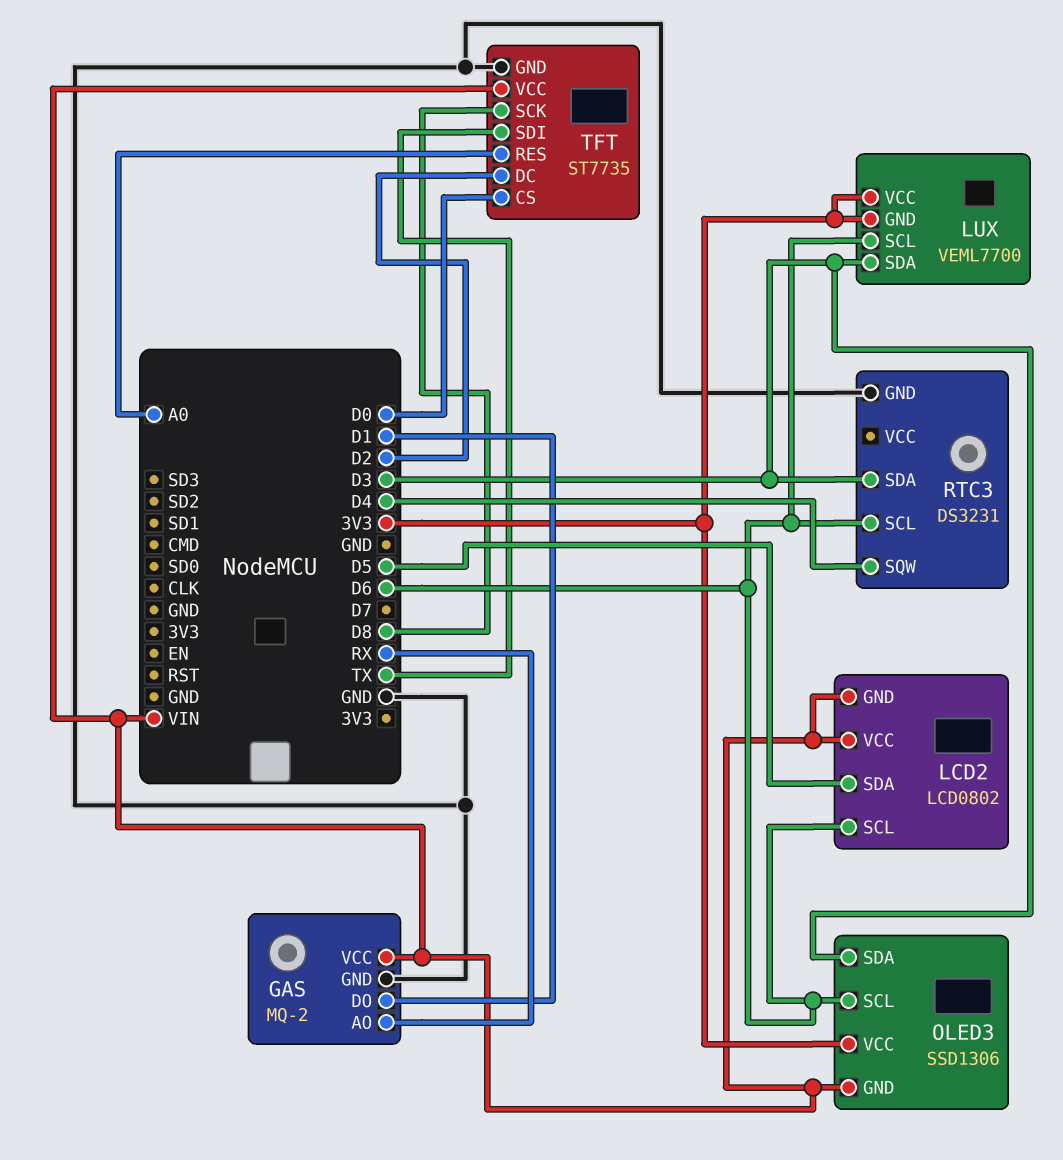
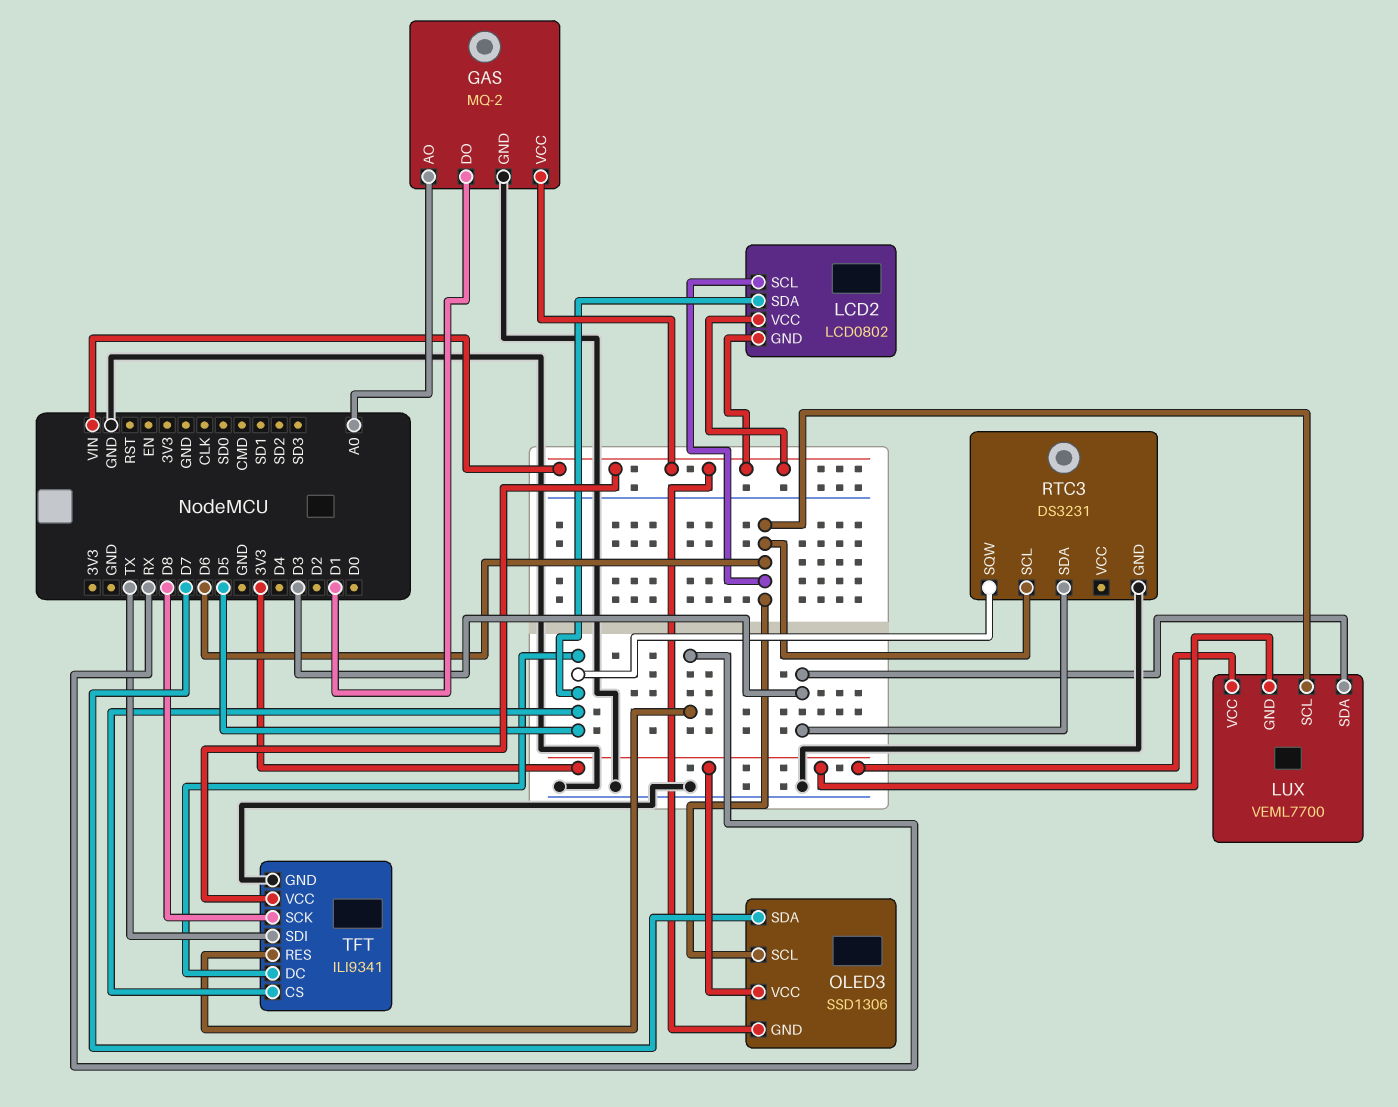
GAS pin AO: RX -> A0
OLED3 pin SDA: D3 -> D7
RTC3 pin SQW: D4 -> D5
TFT: ST7735 -> ILI9341
TFT pin CS: D0 -> D5
TFT pin DC: D2 -> D5
TFT pin RES: A0 -> RX

